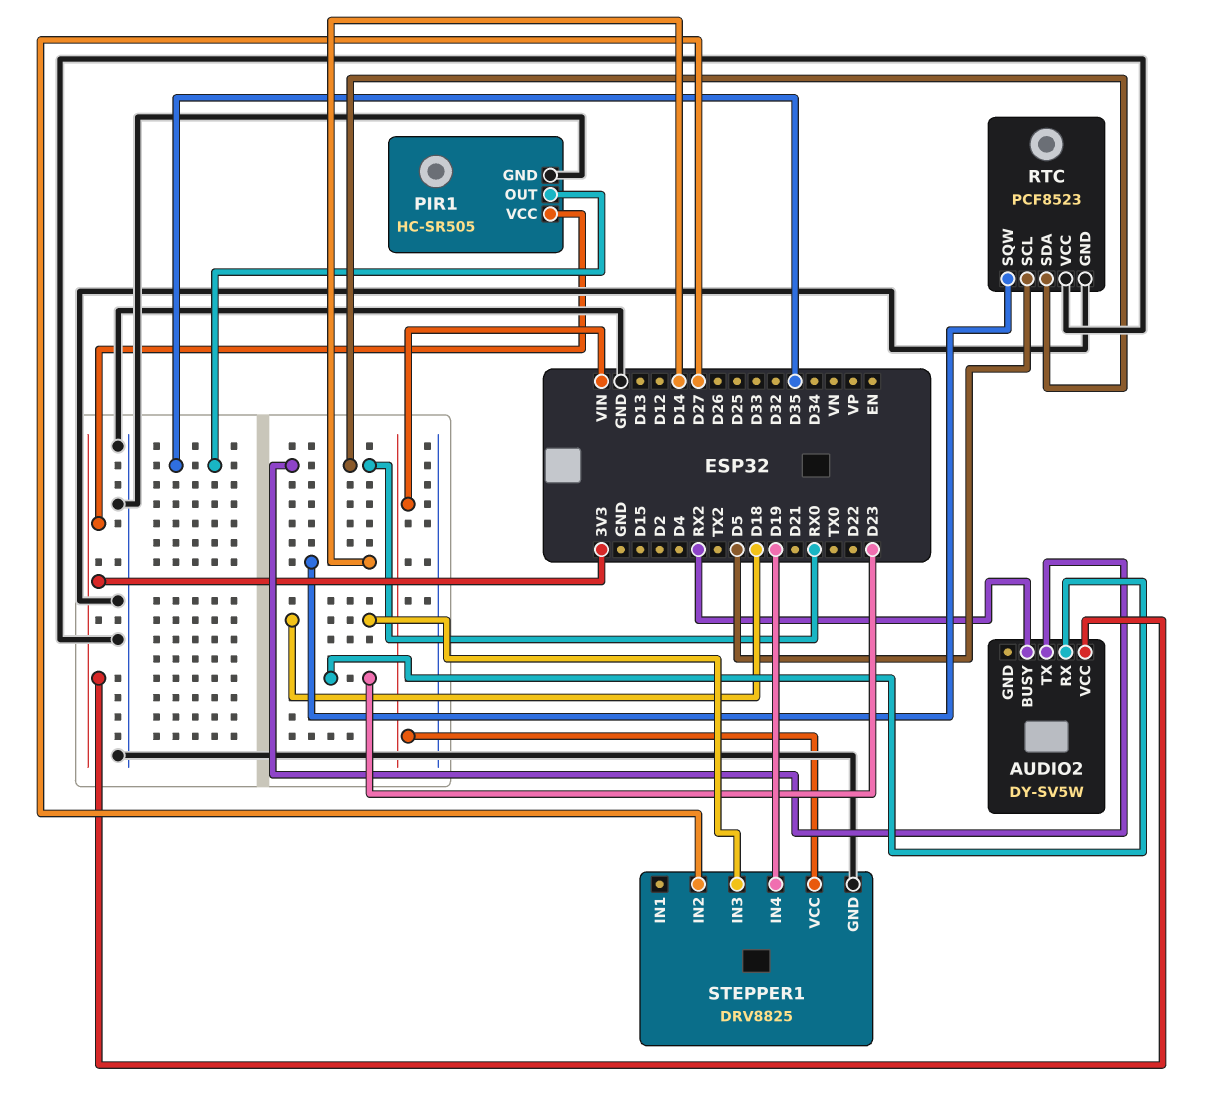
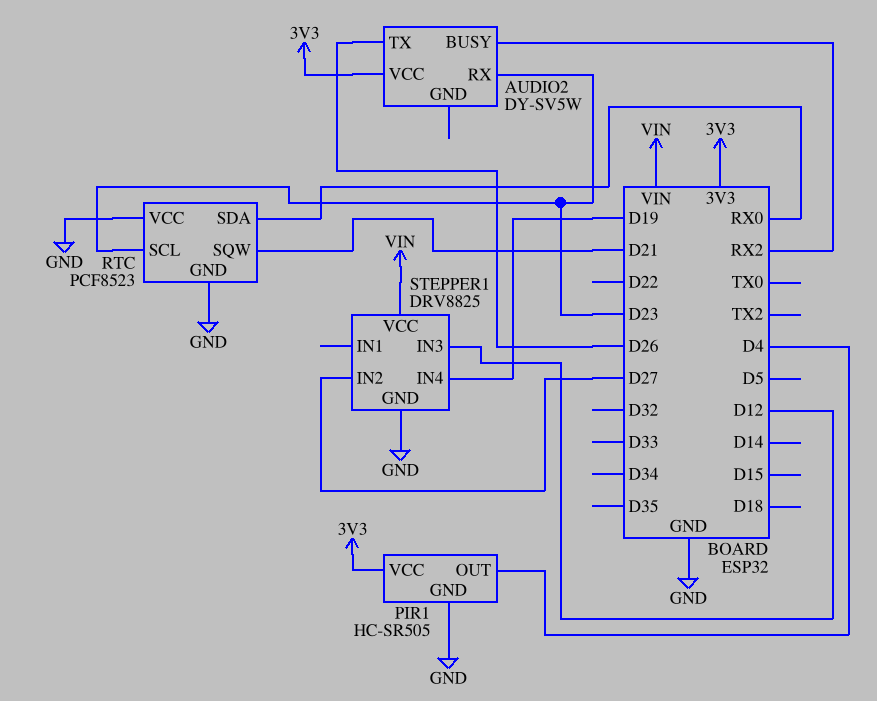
AUDIO2 pin TX: RX0 -> D26
PIR1 pin OUT: D35 -> D4
RTC pin SCL: D5 -> D23
RTC pin SQW: D14 -> D21
STEPPER1 pin IN3: D18 -> D12

